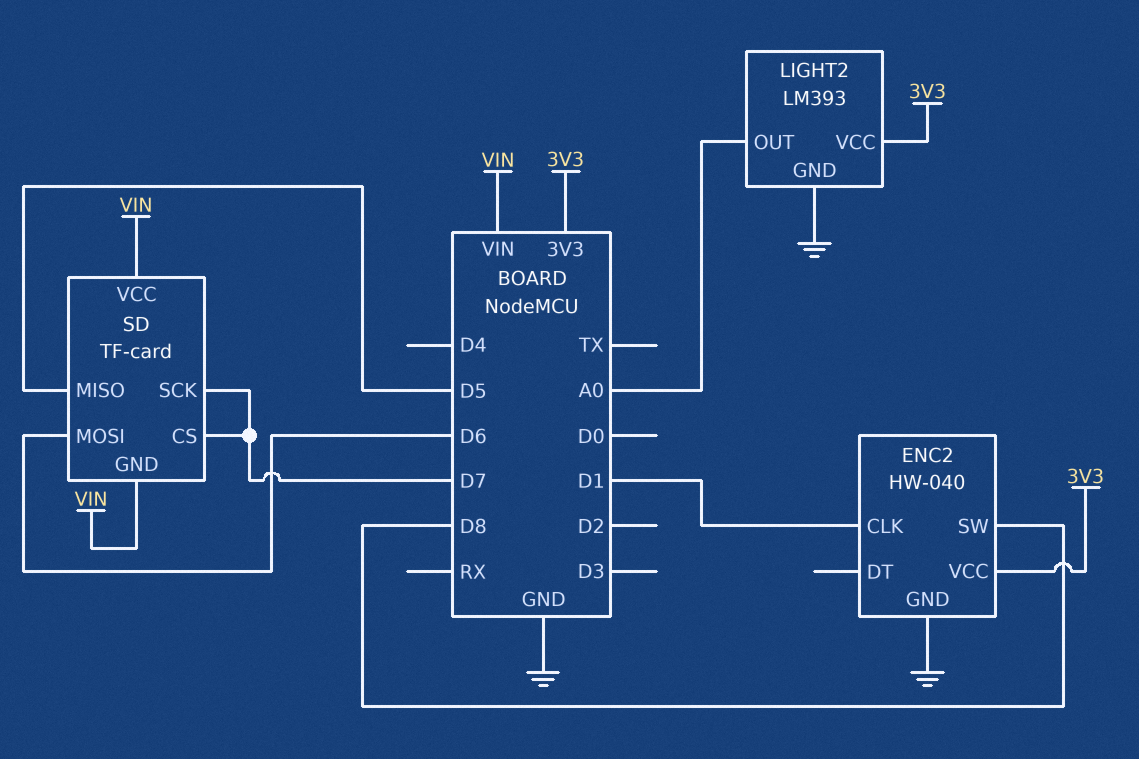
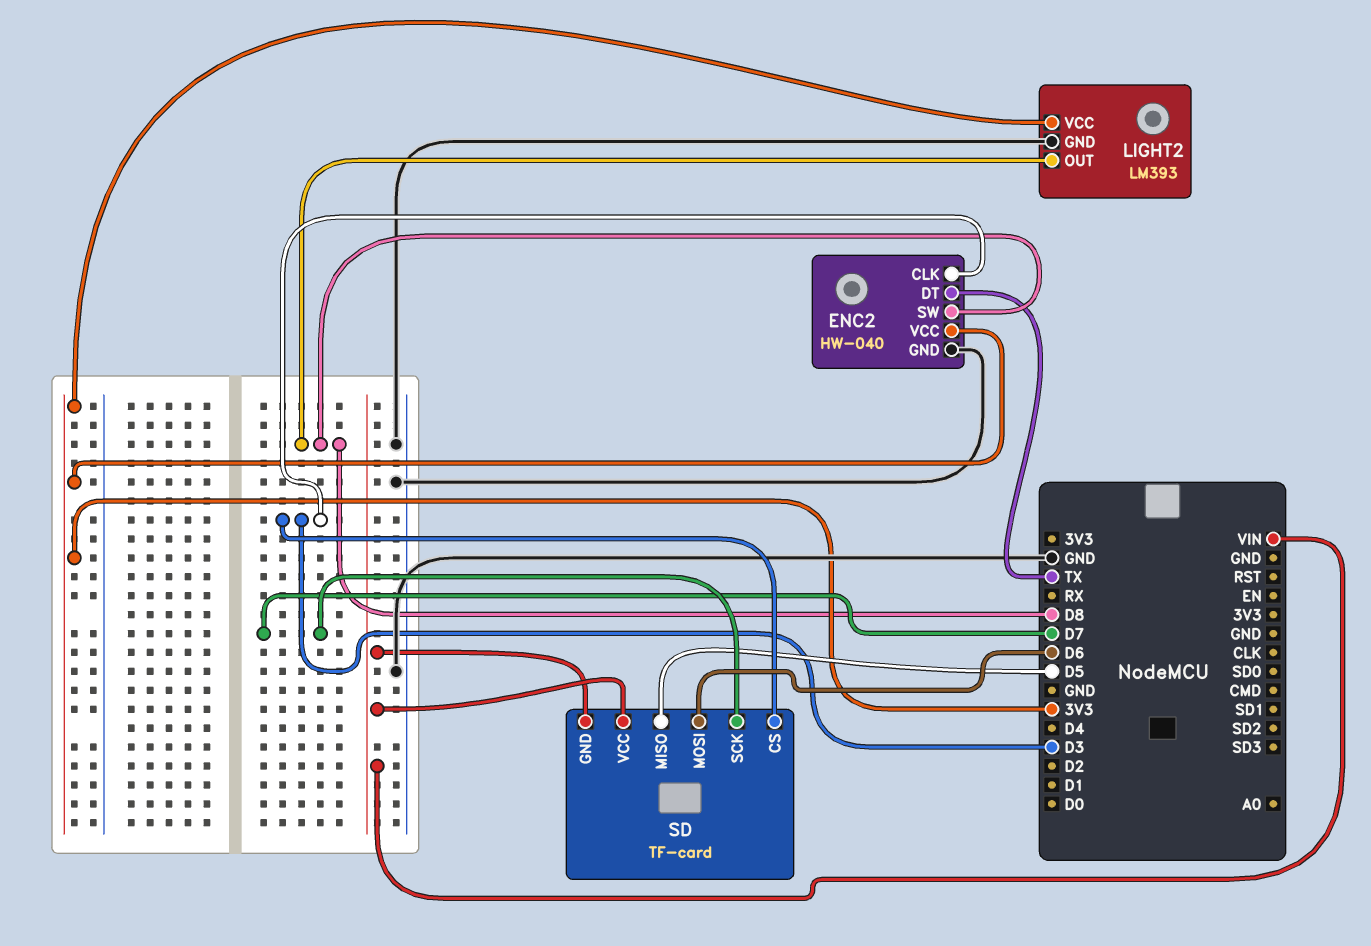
ENC2 pin CLK: D1 -> D3
ENC2 pin DT: none -> TX
LIGHT2 pin OUT: A0 -> D8
SD pin CS: D7 -> D3

